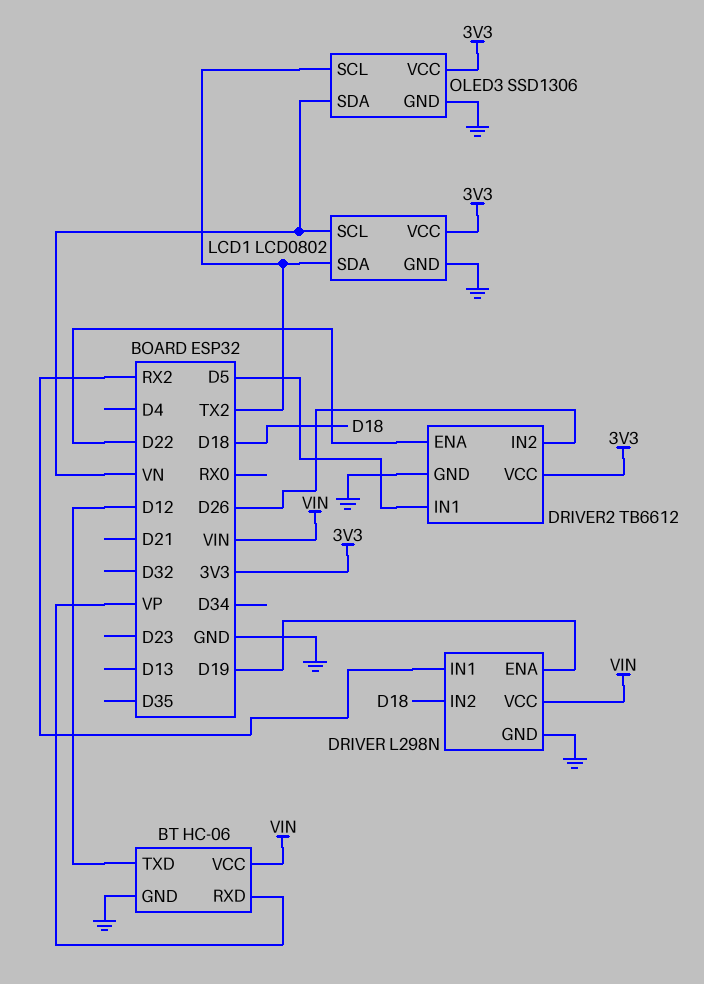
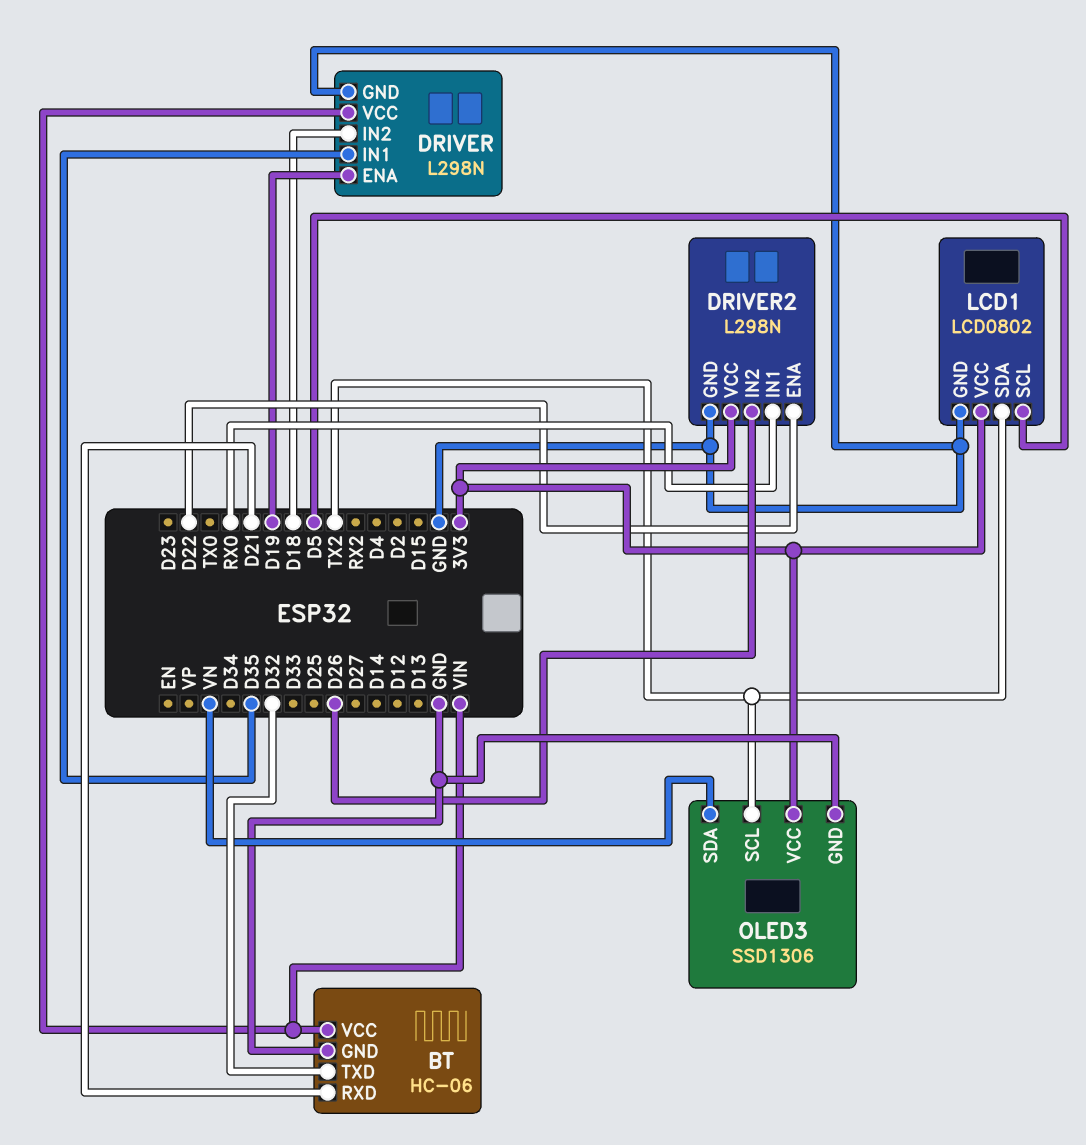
BT pin RXD: VP -> D21
BT pin TXD: D12 -> D32
DRIVER pin IN1: RX2 -> D35
DRIVER2: TB6612 -> L298N
DRIVER2 pin IN1: D5 -> RX0
LCD1 pin SCL: VN -> D5

